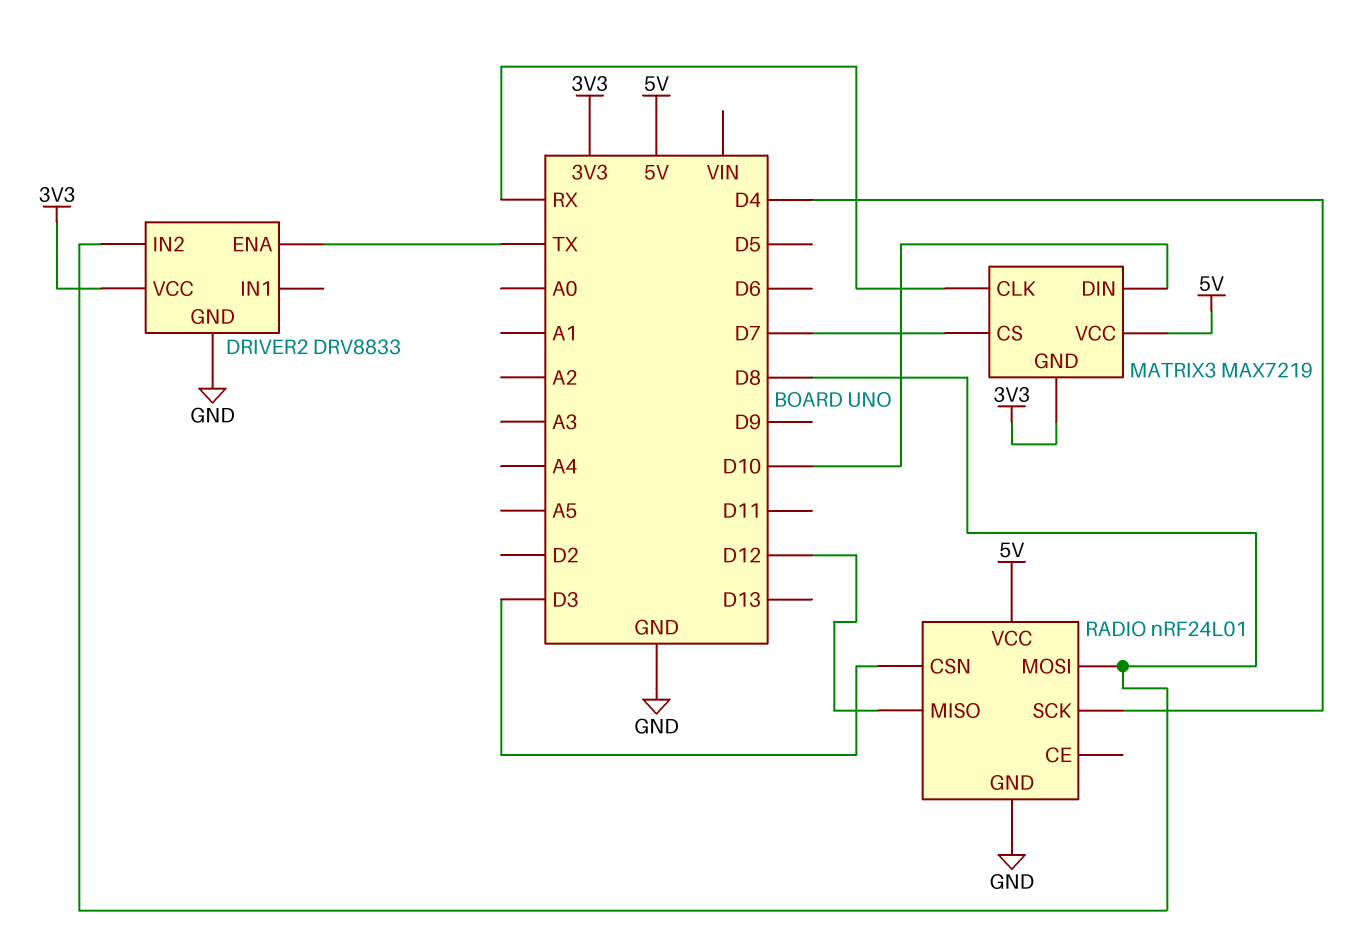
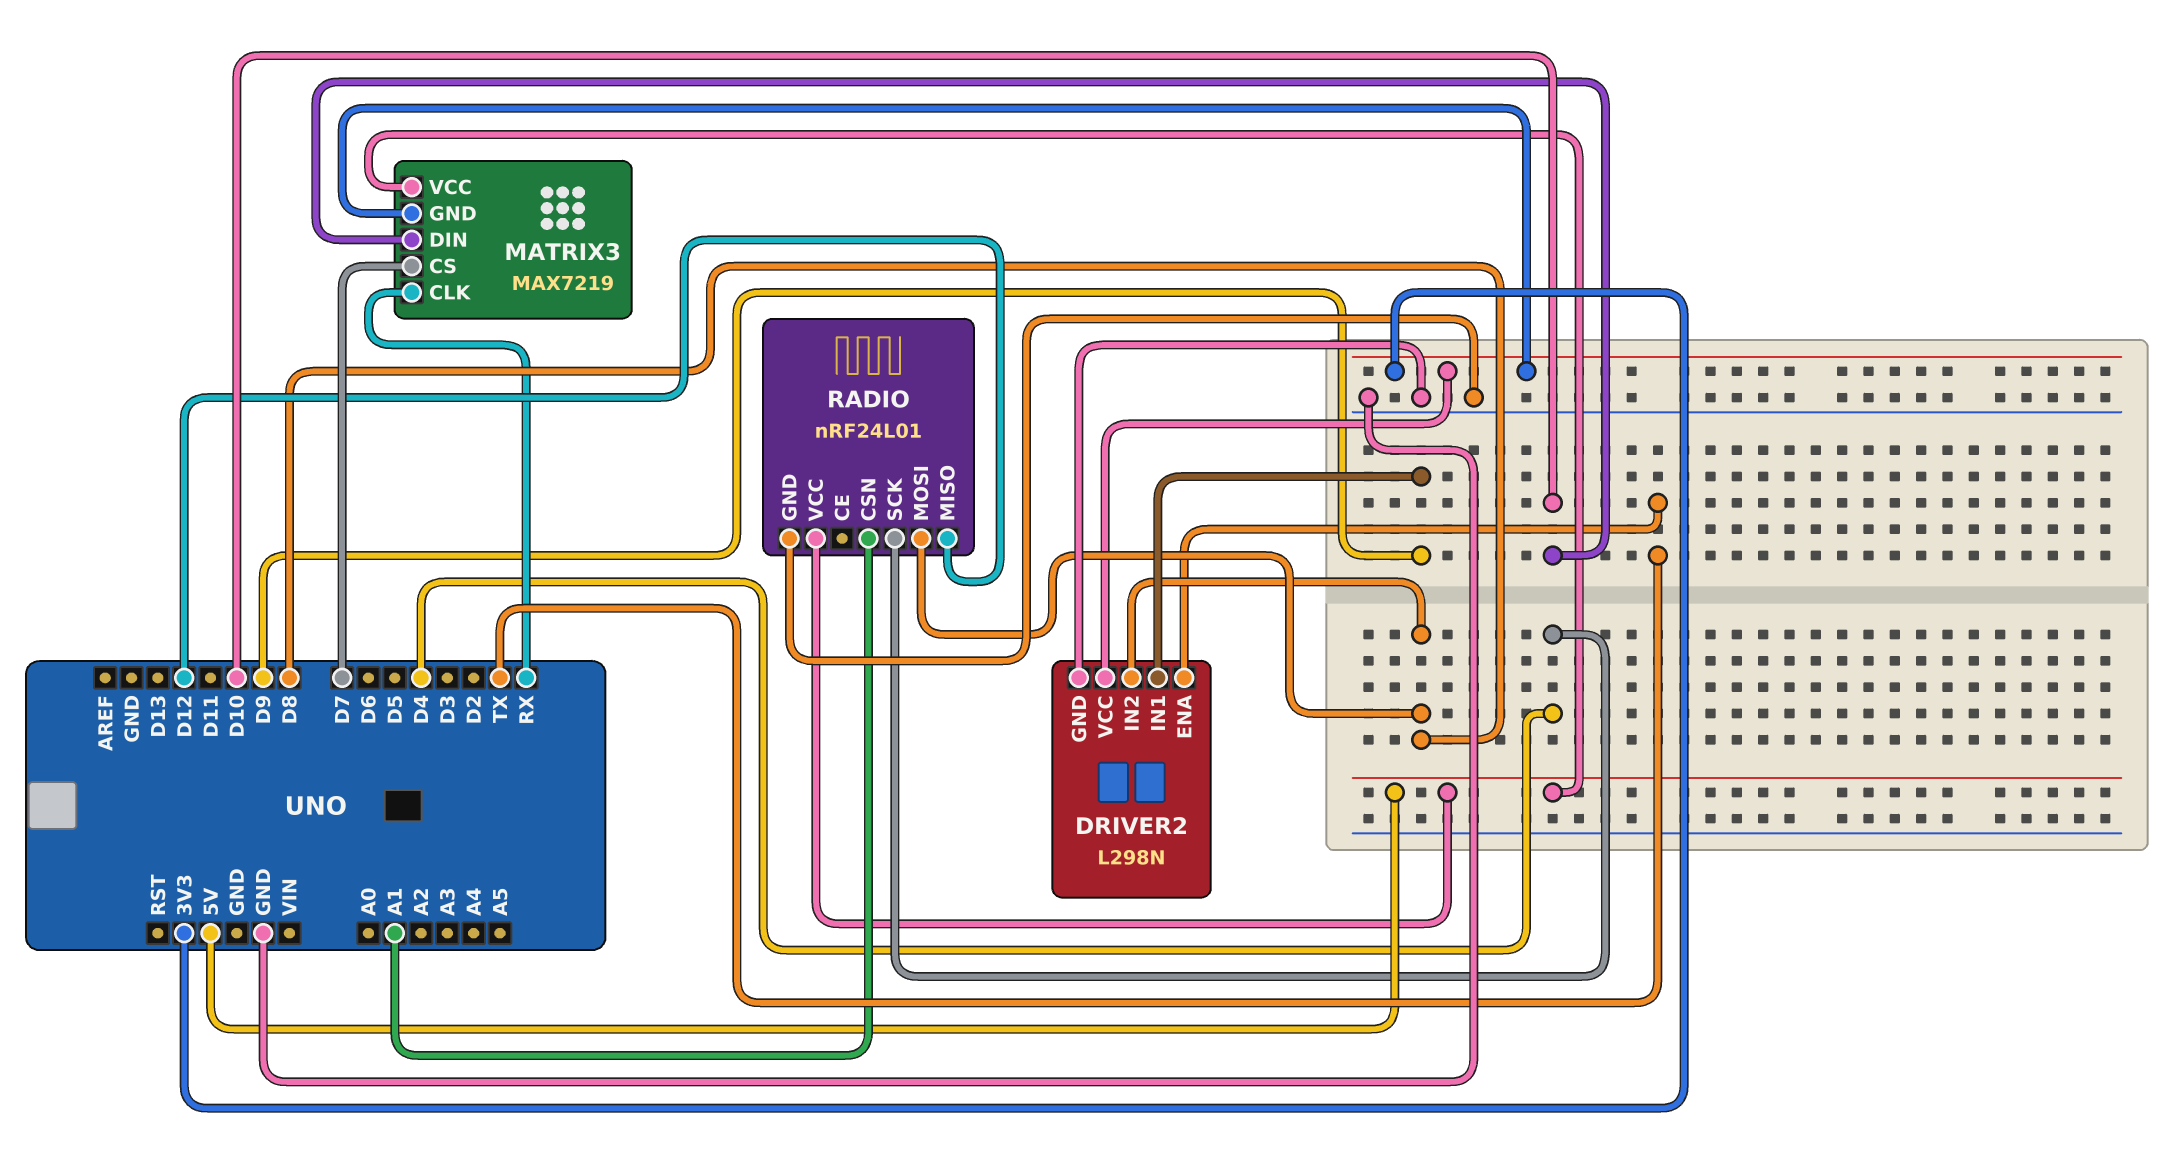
DRIVER2: DRV8833 -> L298N
DRIVER2 pin IN1: none -> D9
RADIO pin CSN: D3 -> A1

